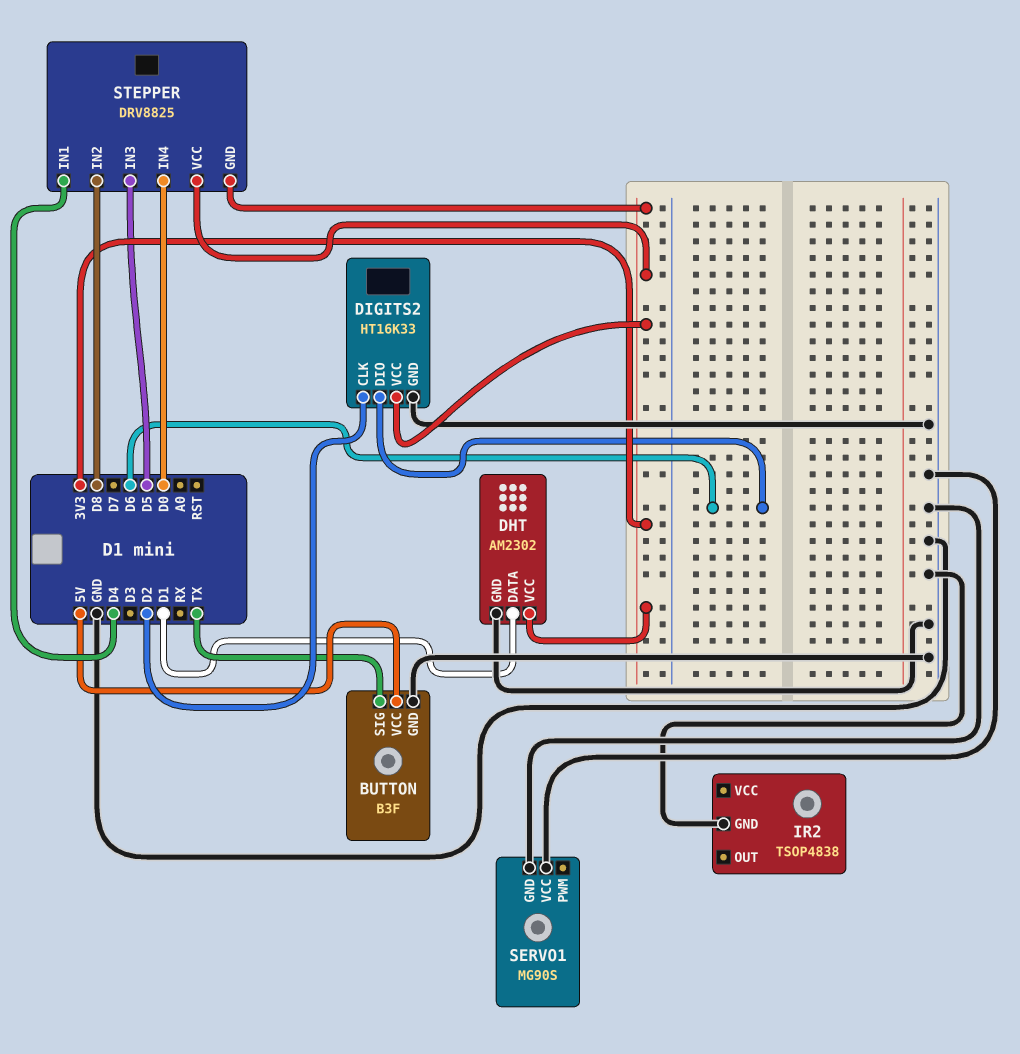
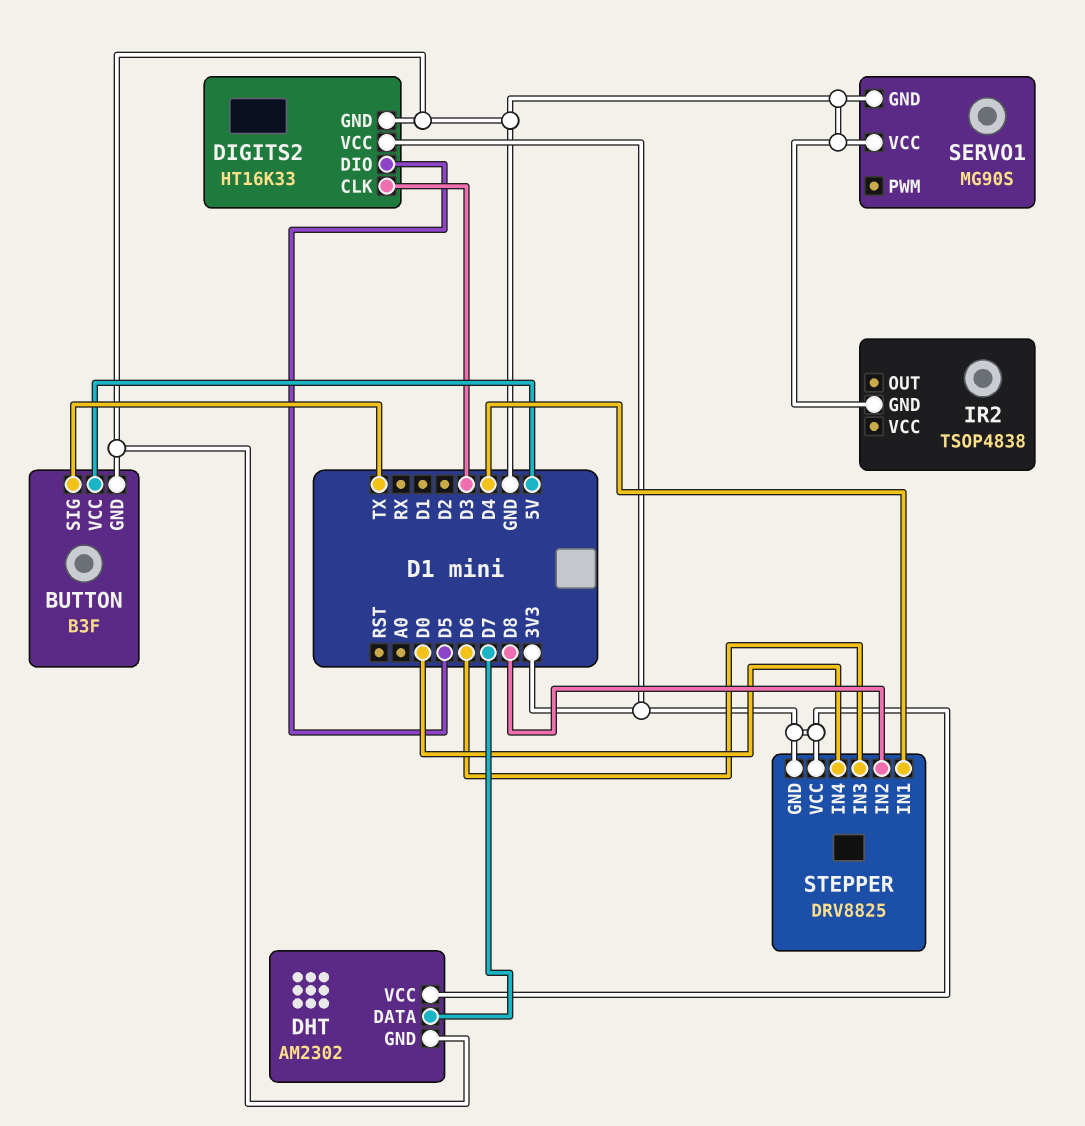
DHT pin DATA: D1 -> D7
DIGITS2 pin CLK: D2 -> D3
DIGITS2 pin DIO: D6 -> D5
STEPPER pin IN3: D5 -> D6

